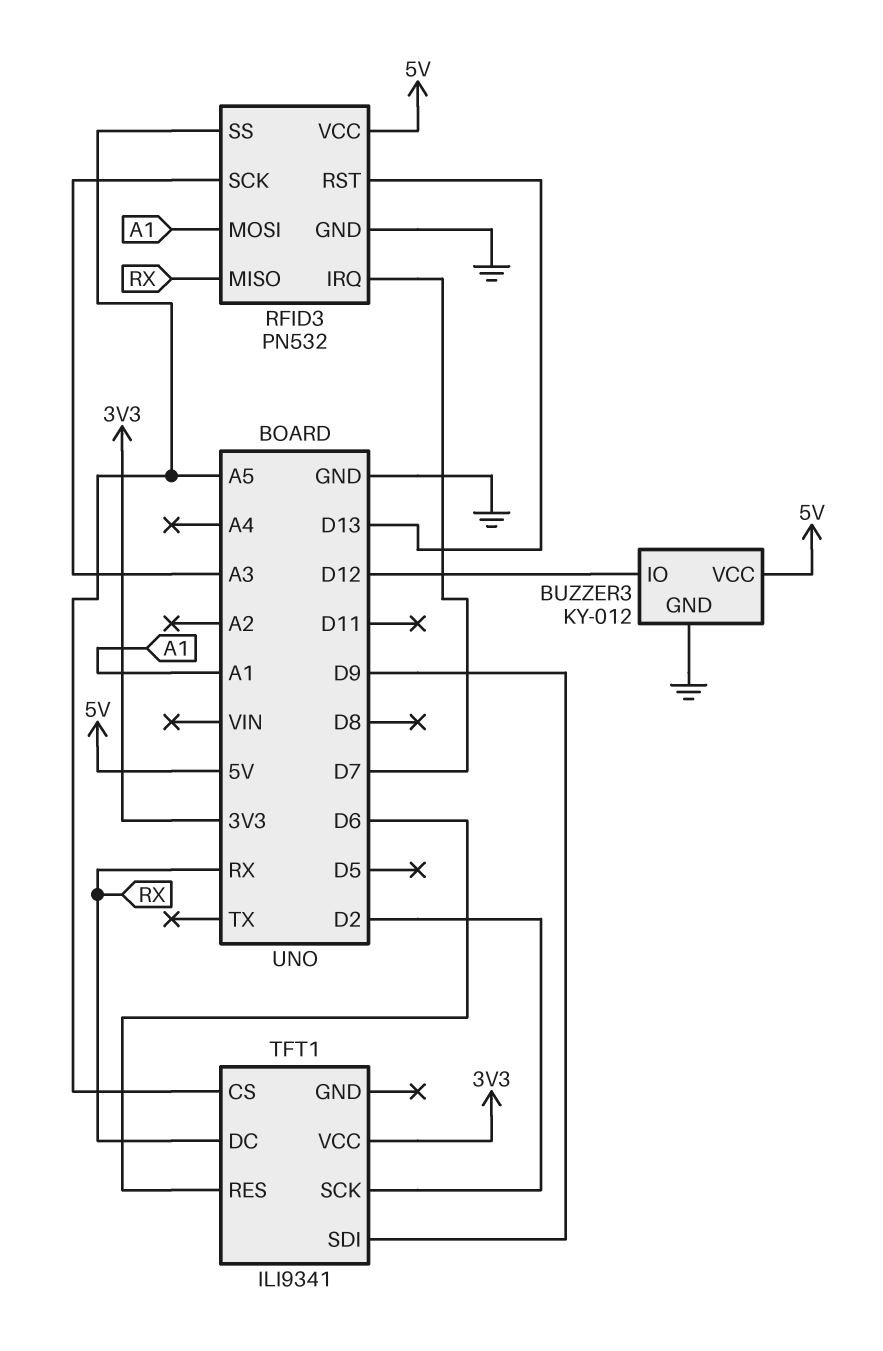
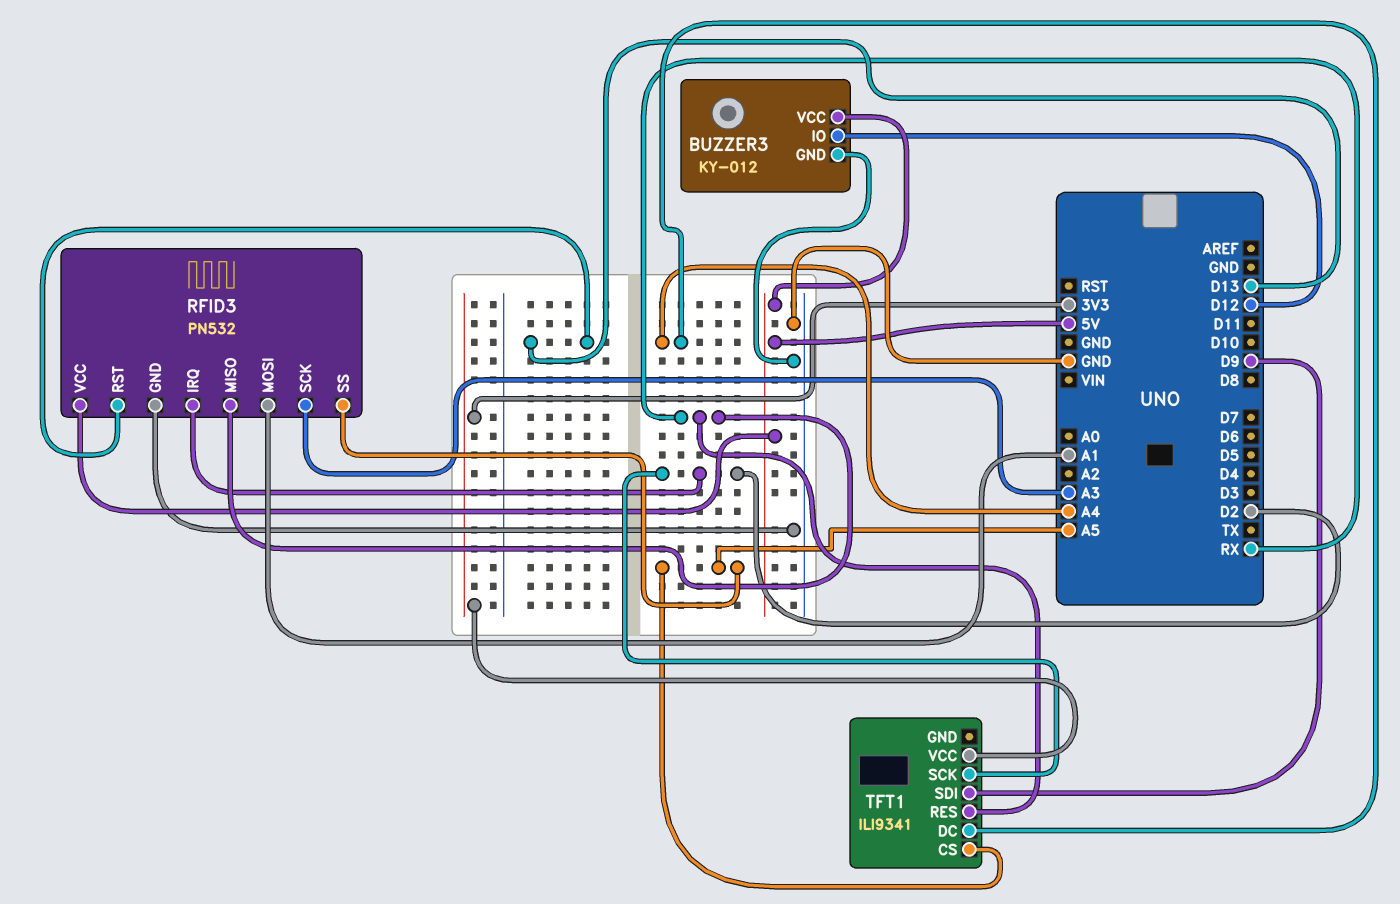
RFID3 pin IRQ: D7 -> D2
TFT1 pin DC: RX -> A4
TFT1 pin RES: D6 -> RX

